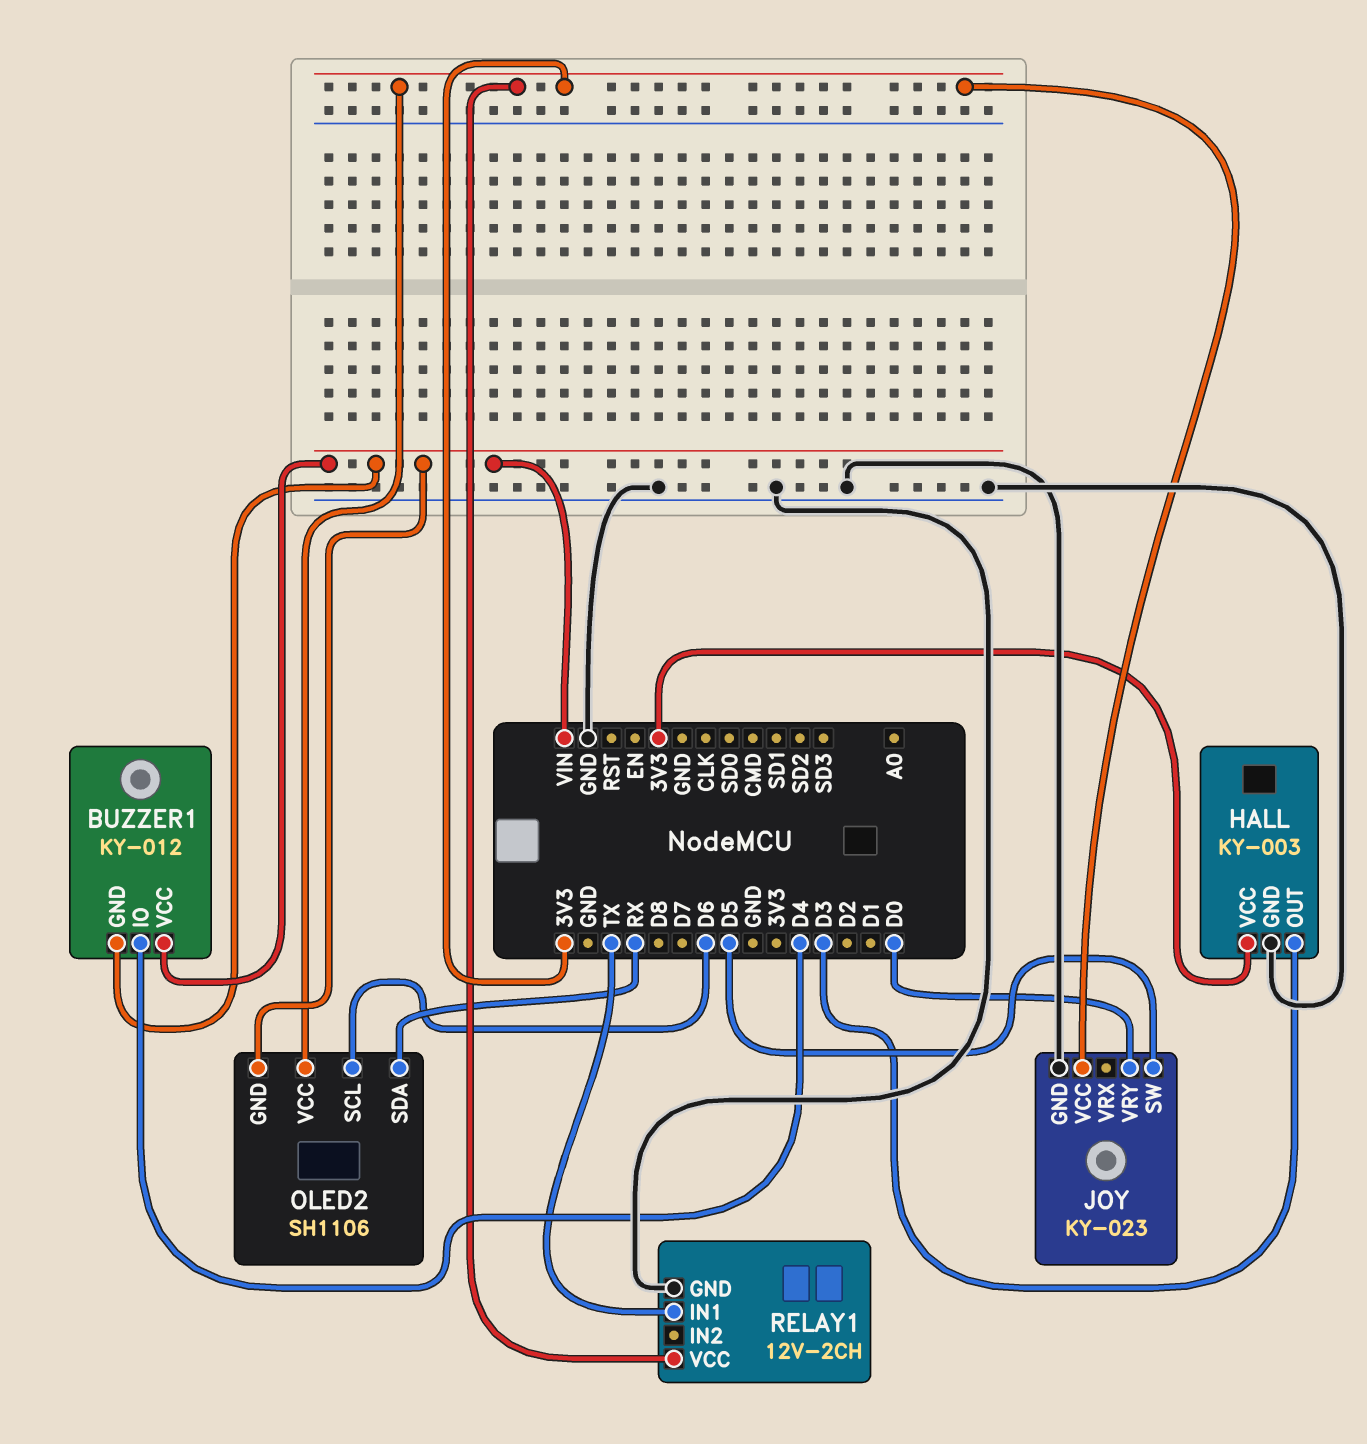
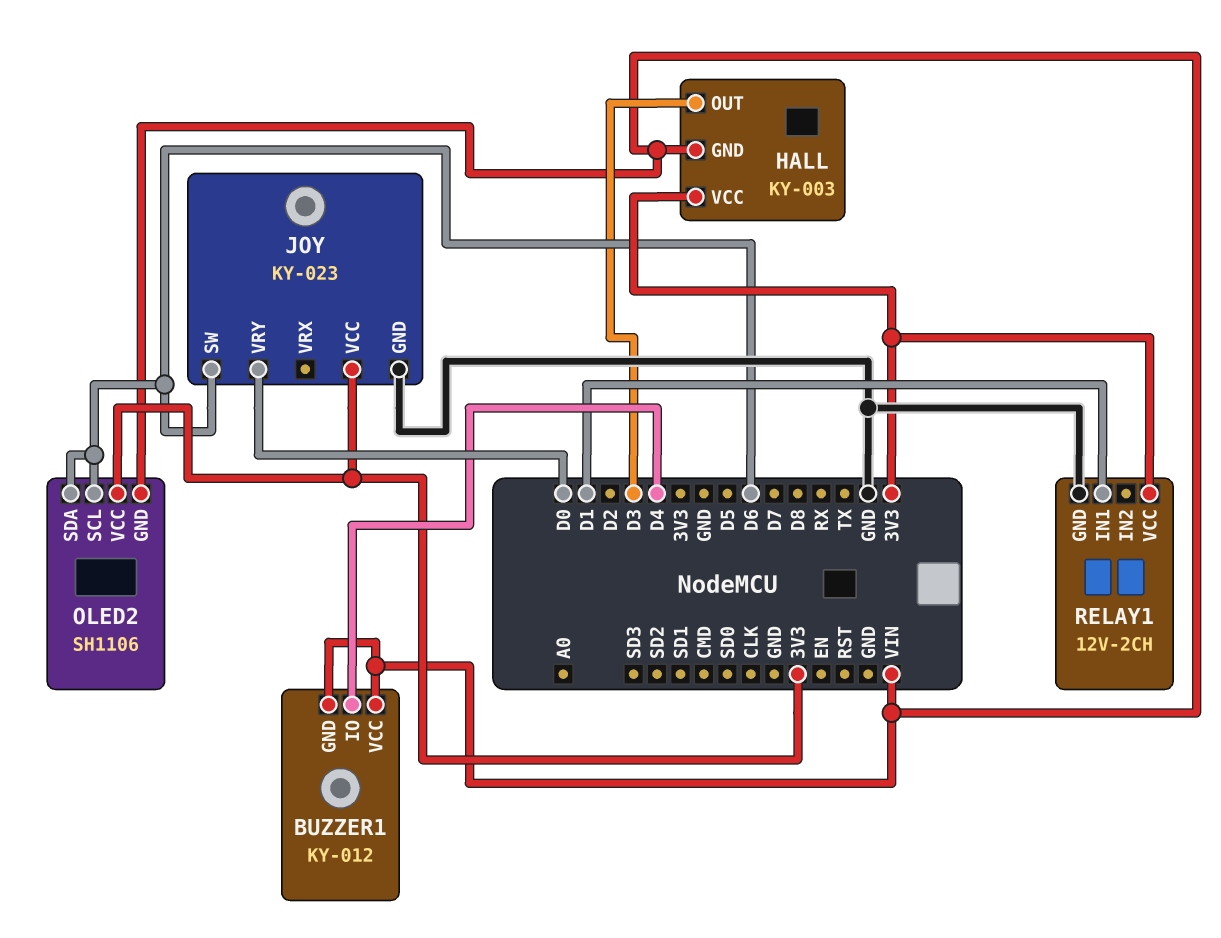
HALL pin GND: GND -> VIN
JOY pin SW: D5 -> D6
OLED2 pin SDA: RX -> D6
RELAY1 pin IN1: TX -> D1

